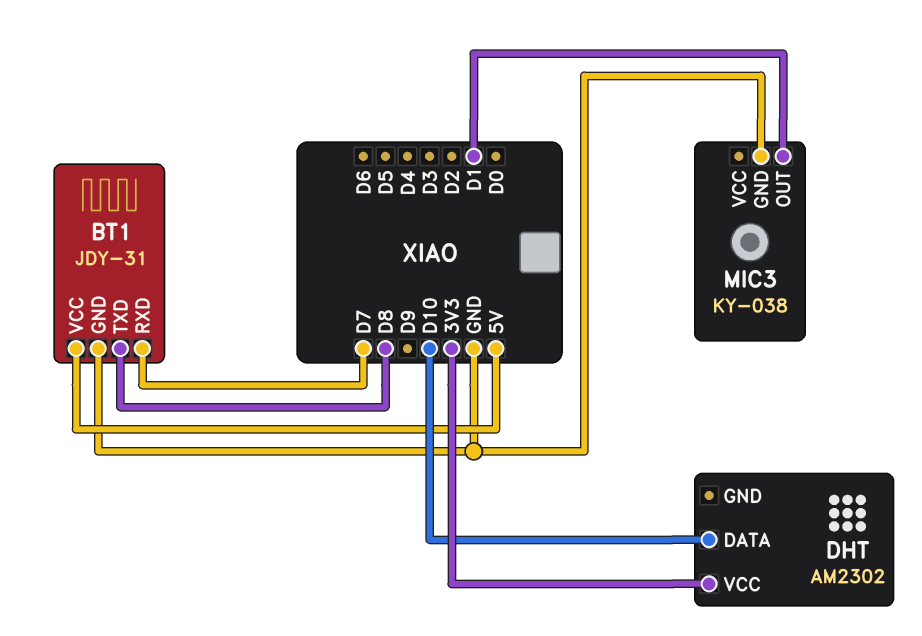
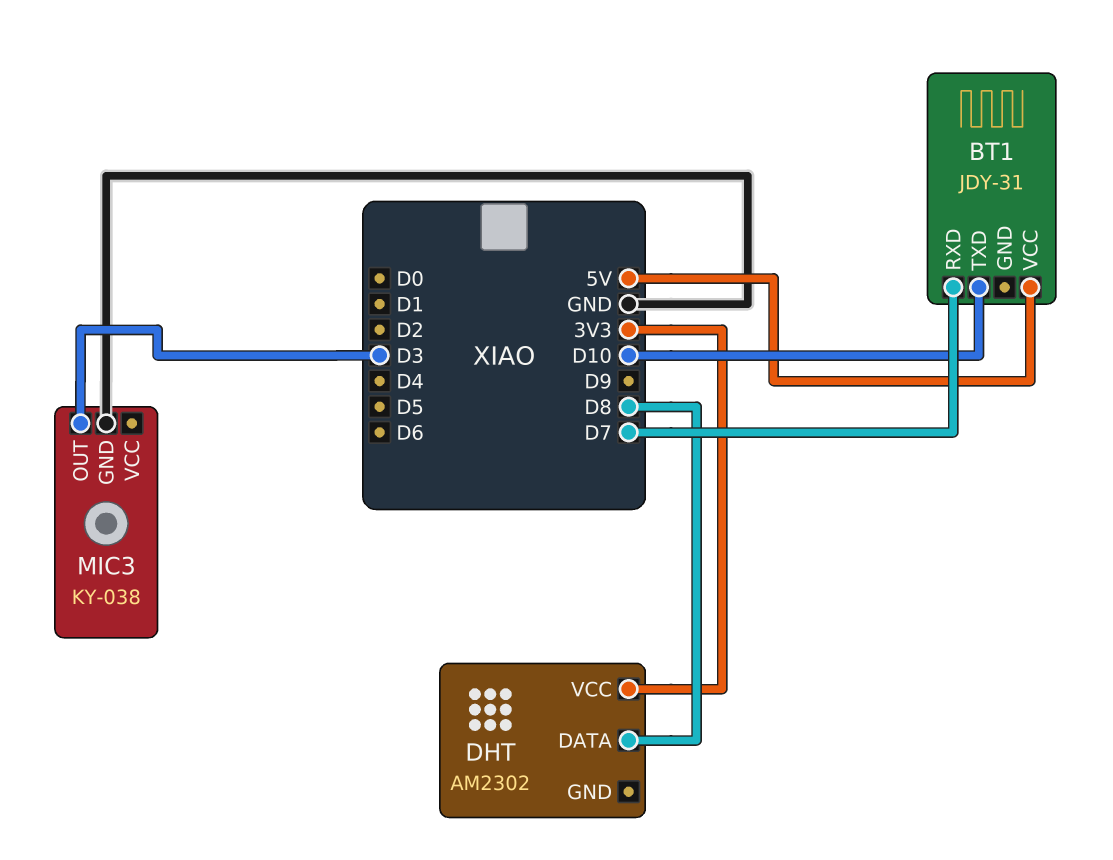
BT1 pin GND: GND -> none
BT1 pin TXD: D8 -> D10
DHT pin DATA: D10 -> D8
MIC3 pin OUT: D1 -> D3

